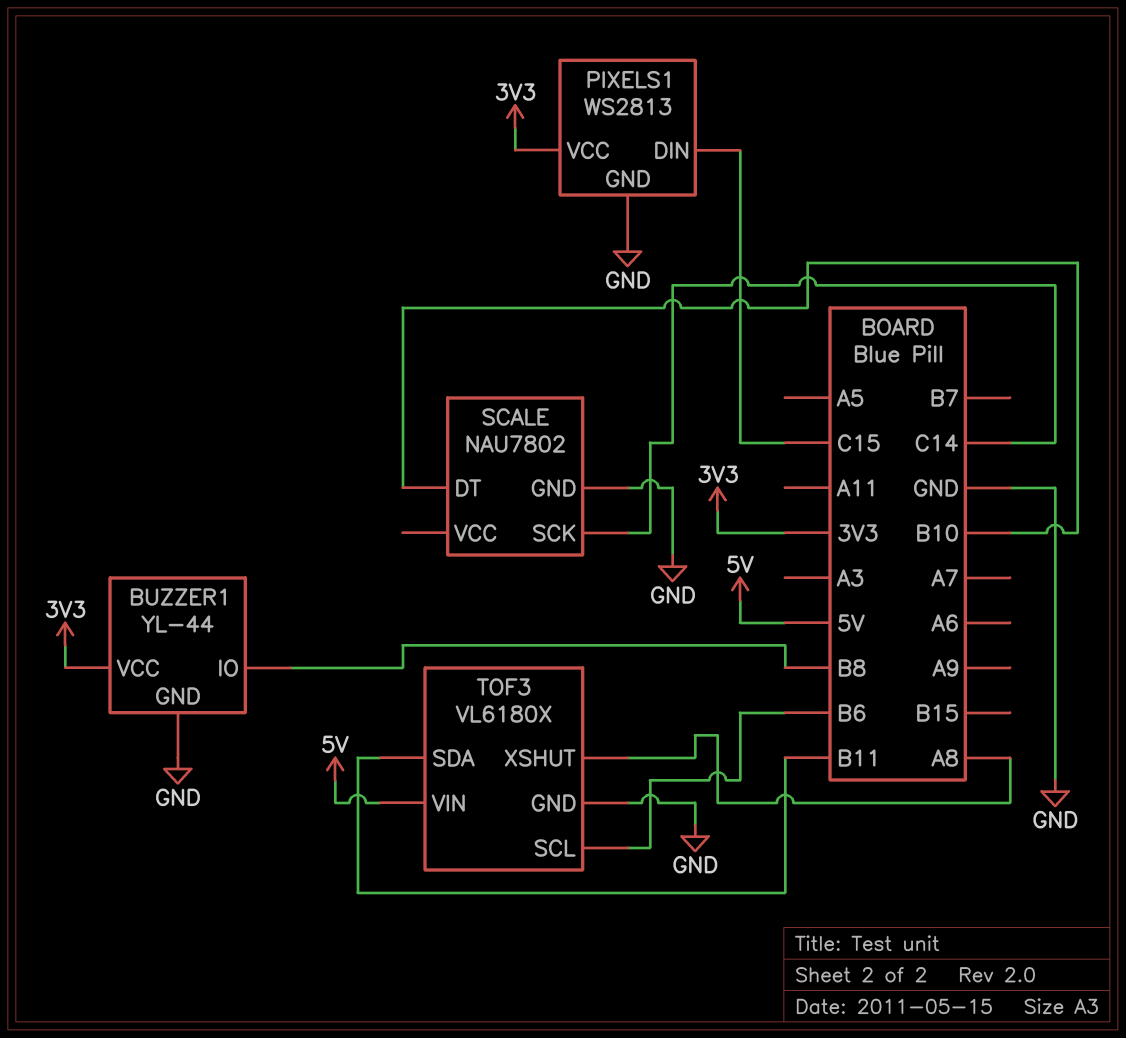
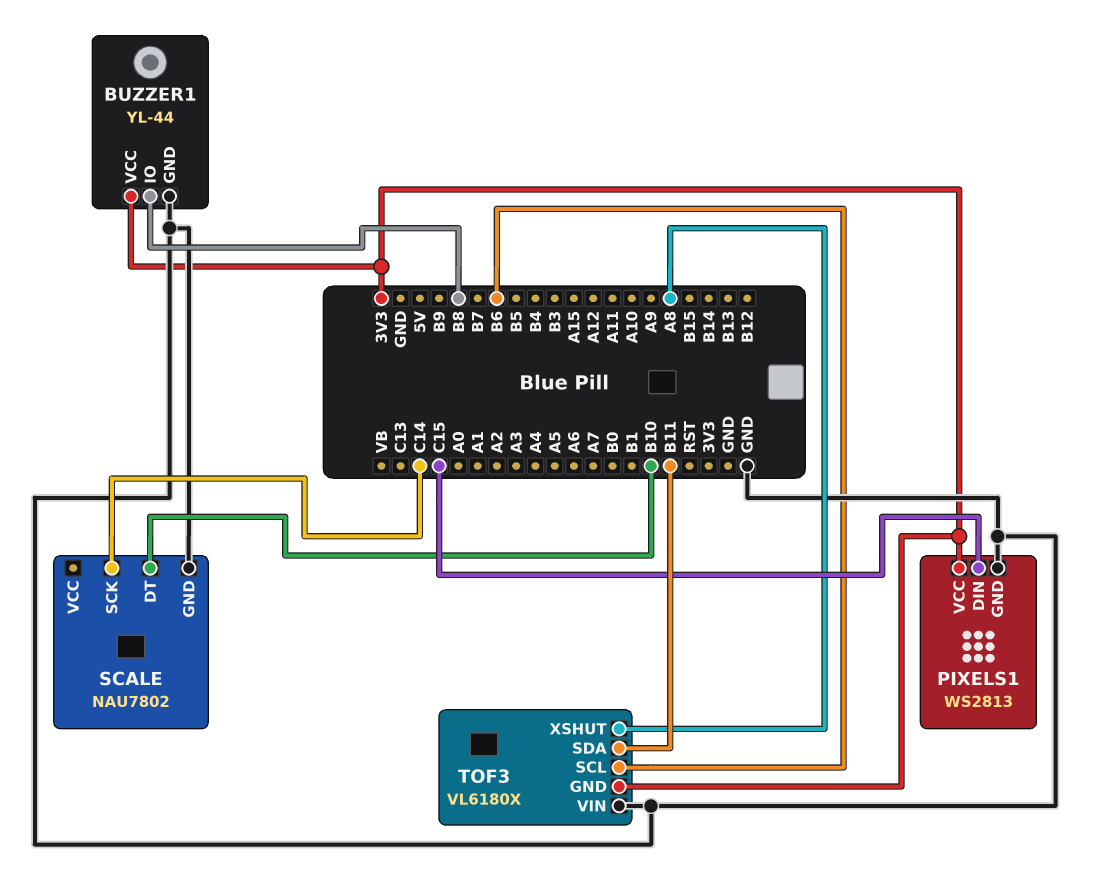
TOF3 pin GND: GND -> 3V3
TOF3 pin VIN: 5V -> GND

